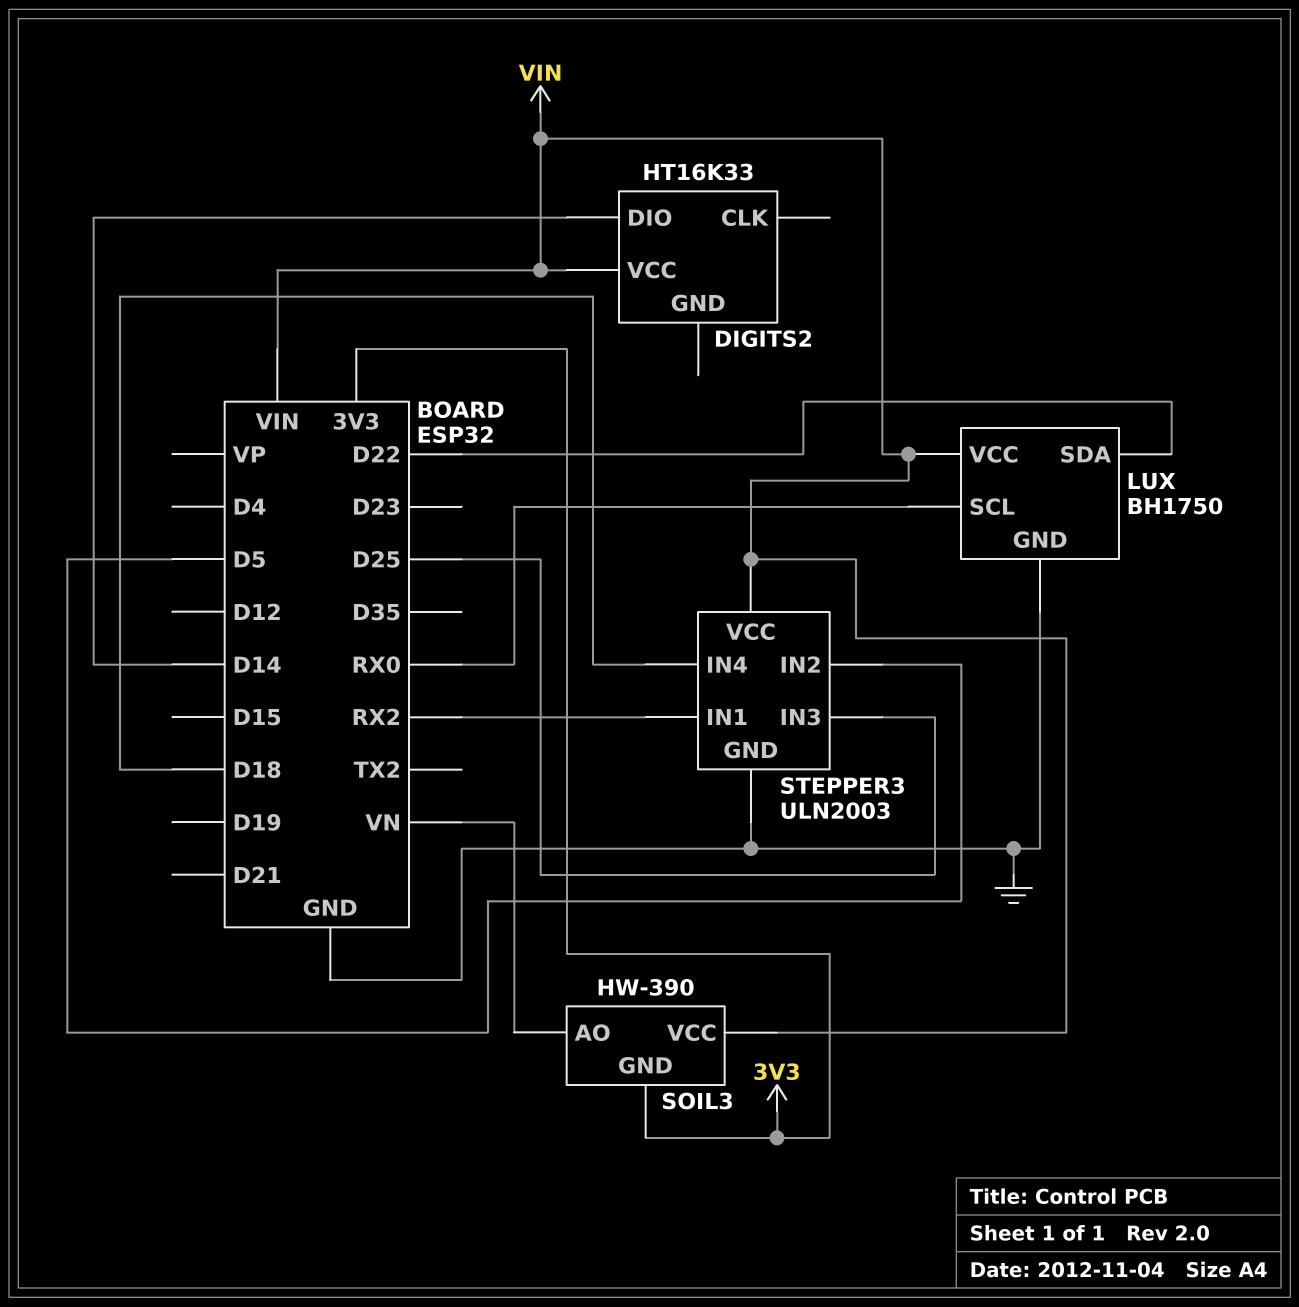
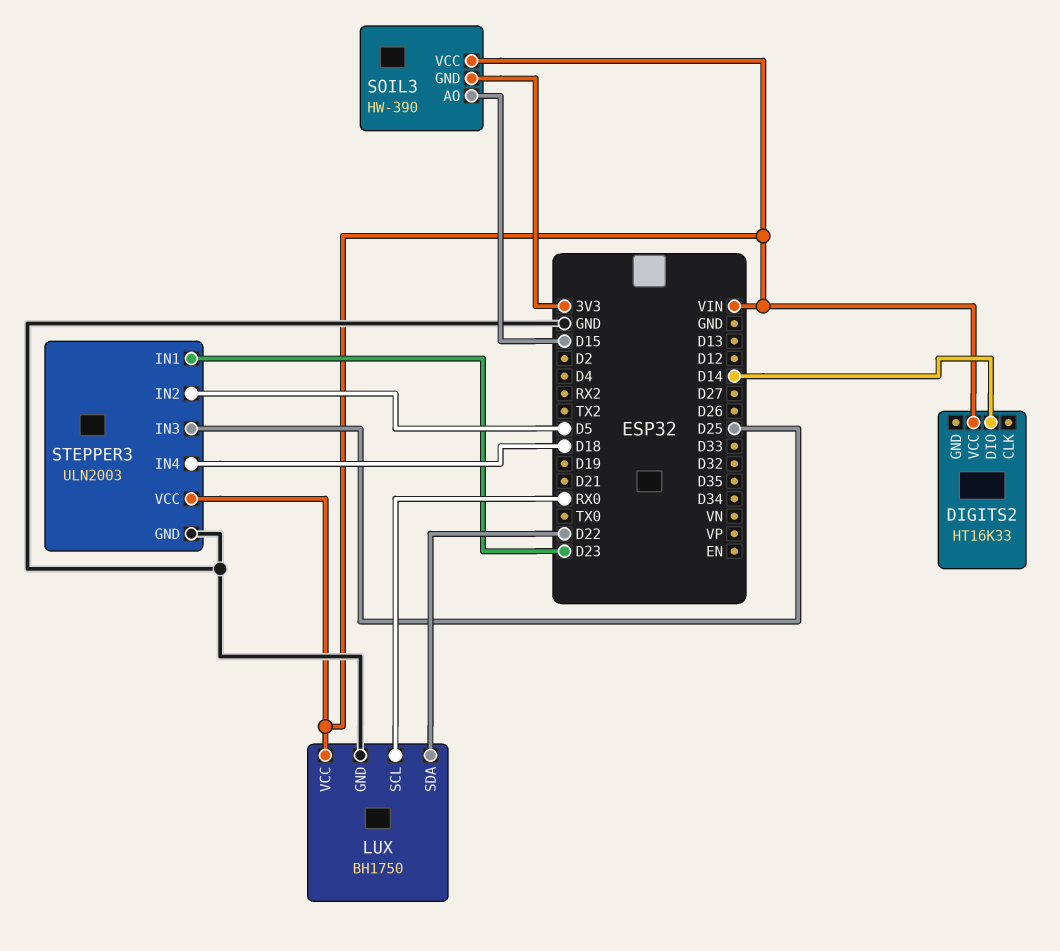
SOIL3 pin AO: VN -> D15
STEPPER3 pin IN1: RX2 -> D23

